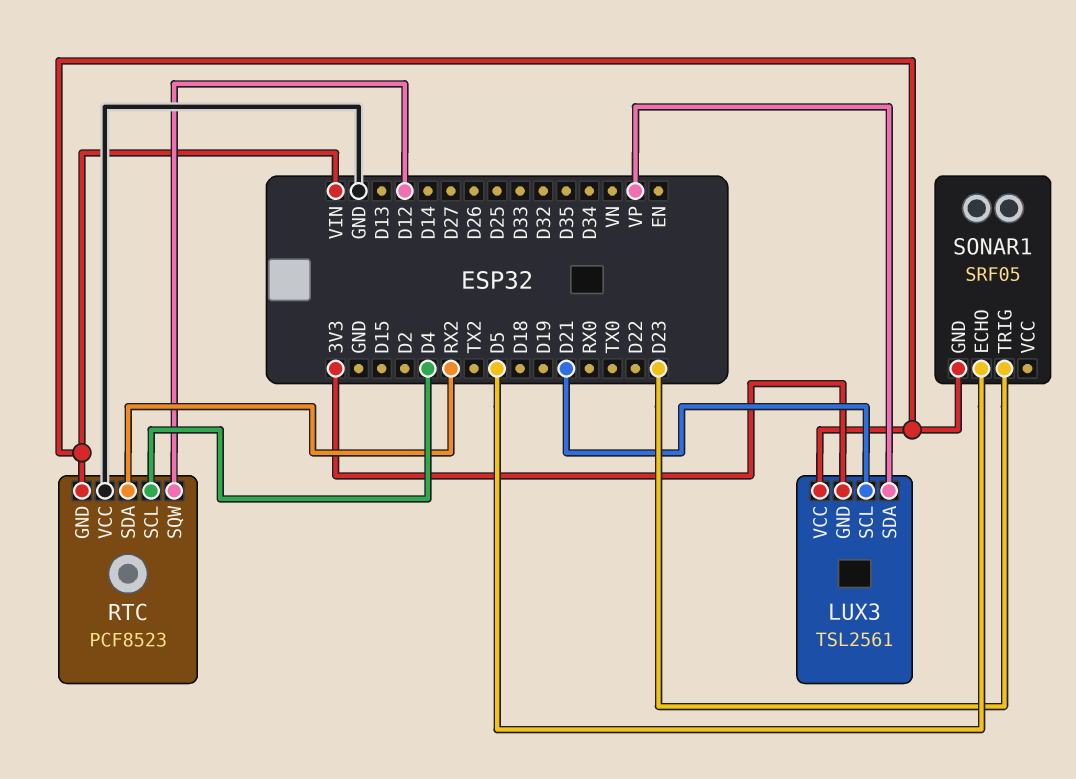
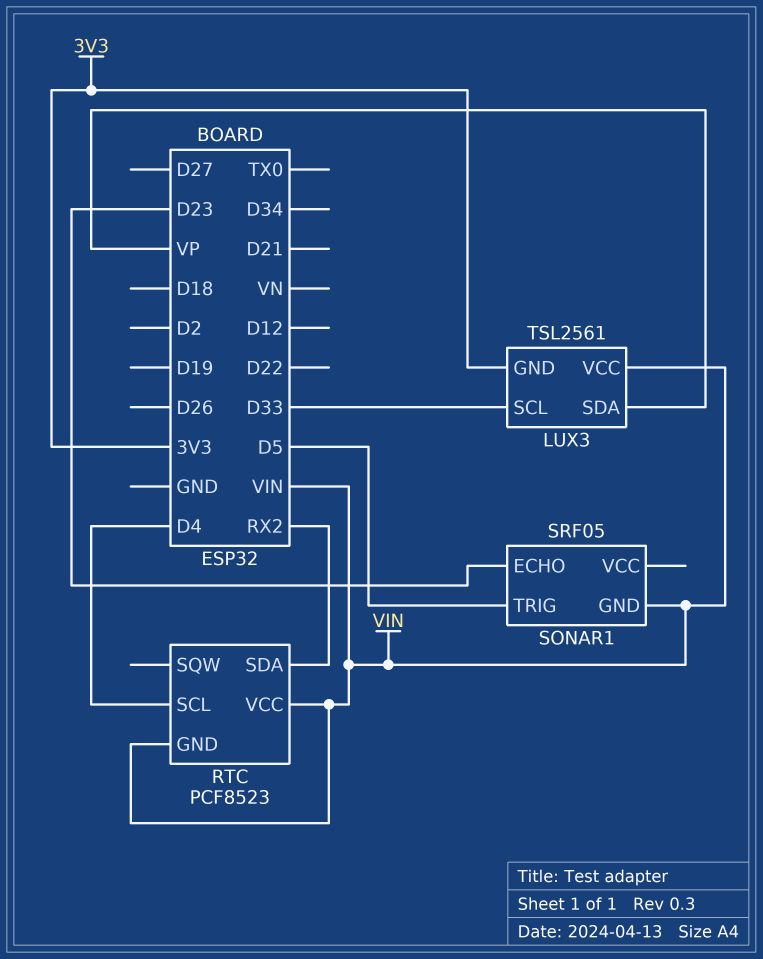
LUX3 pin SCL: D21 -> D33
RTC pin SQW: D12 -> none
RTC pin VCC: GND -> VIN
SONAR1 pin ECHO: D5 -> D23
SONAR1 pin TRIG: D23 -> D5

